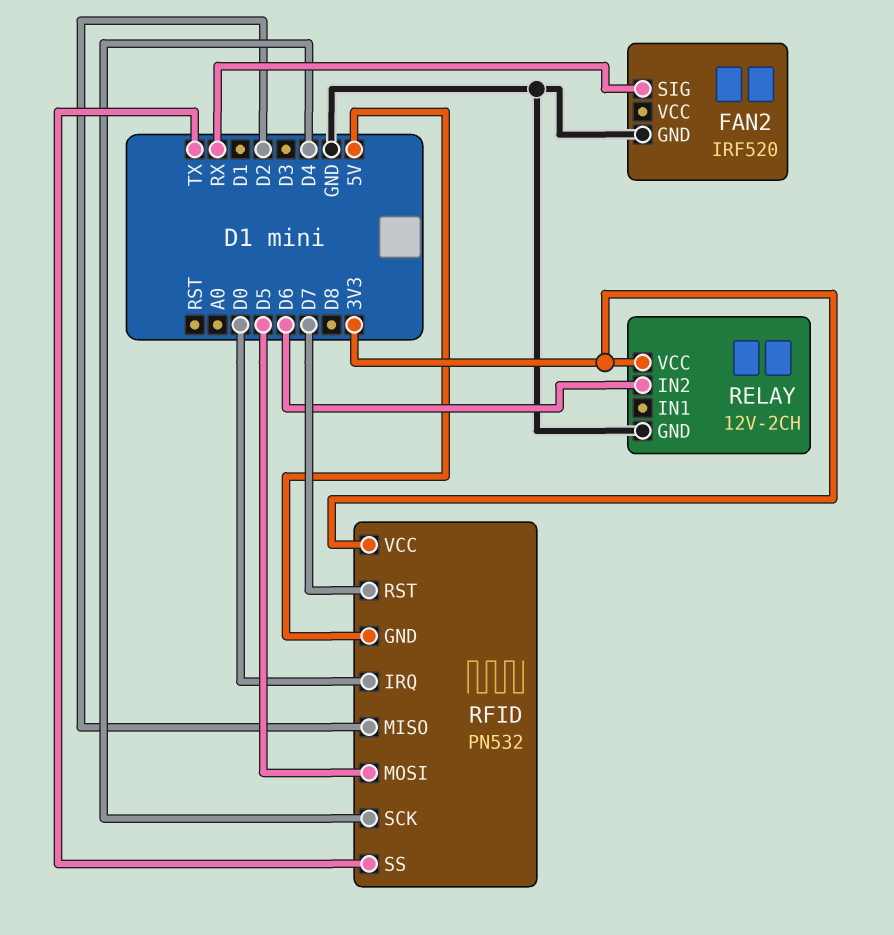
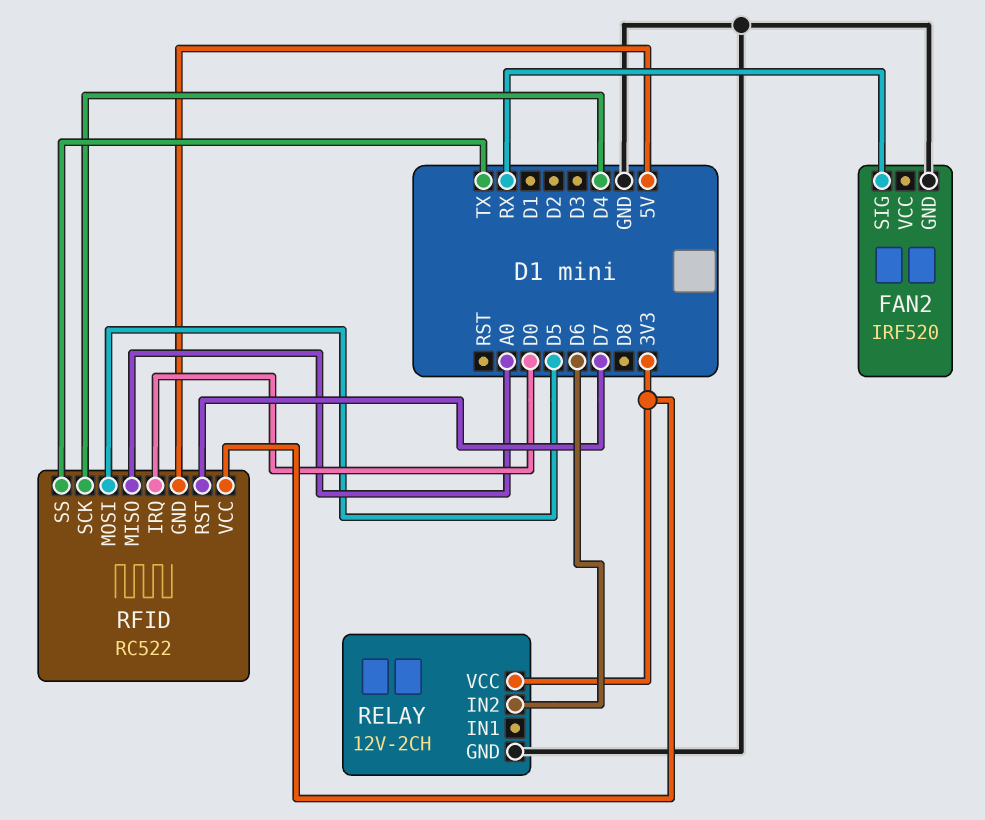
RFID: PN532 -> RC522
RFID pin MISO: D2 -> A0

